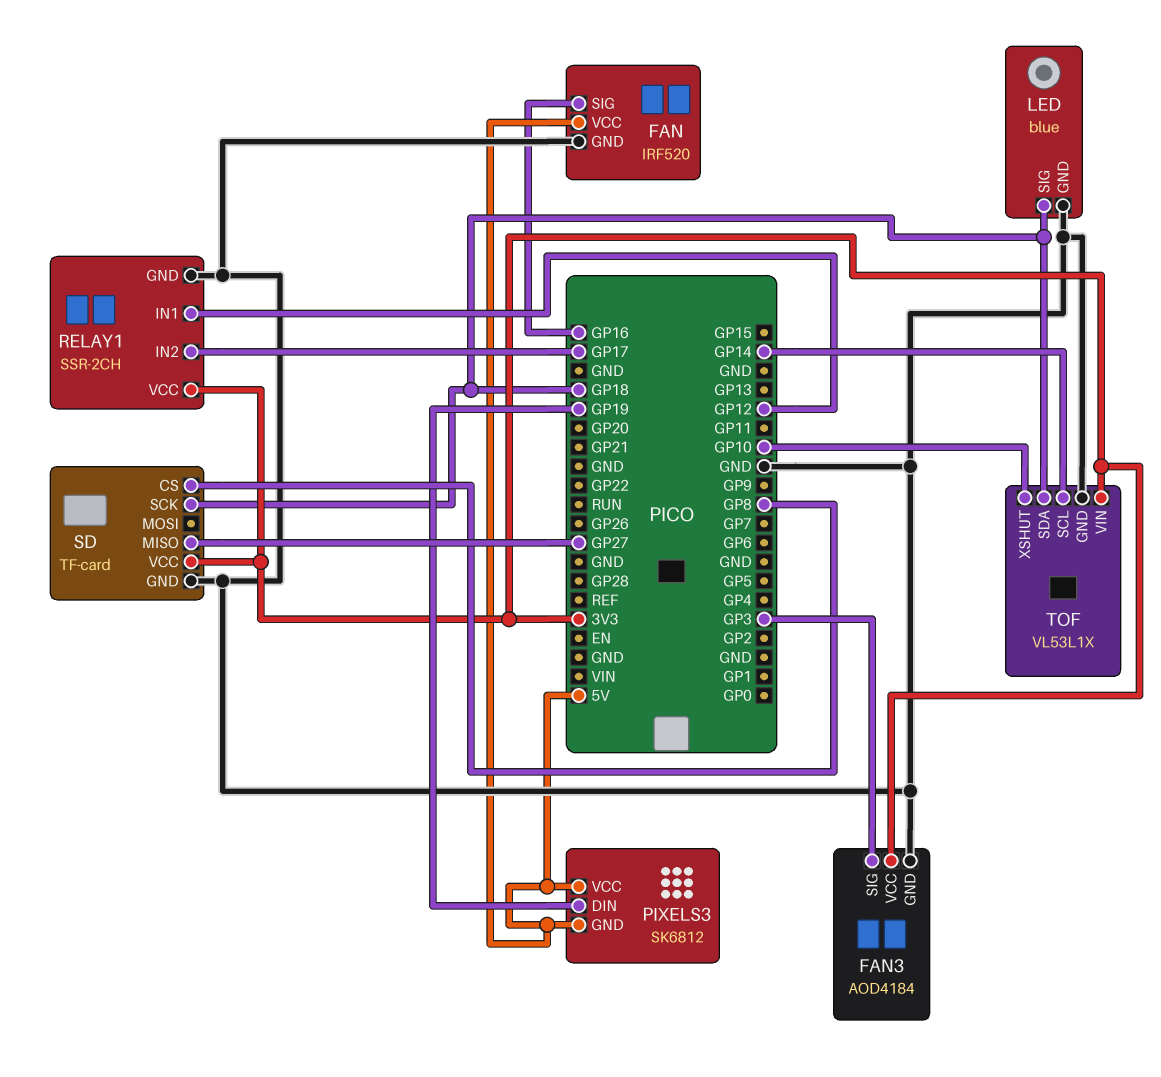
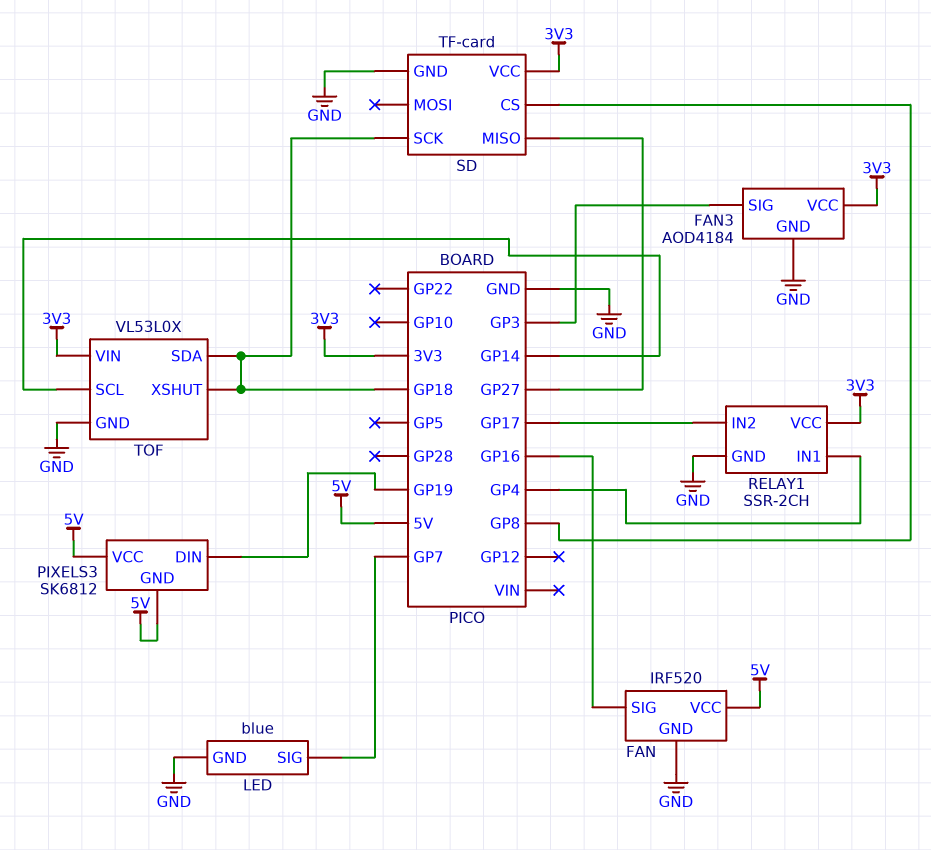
LED pin SIG: GP18 -> GP7
RELAY1 pin IN1: GP12 -> GP4
TOF: VL53L1X -> VL53L0X
TOF pin XSHUT: GP10 -> GP18

